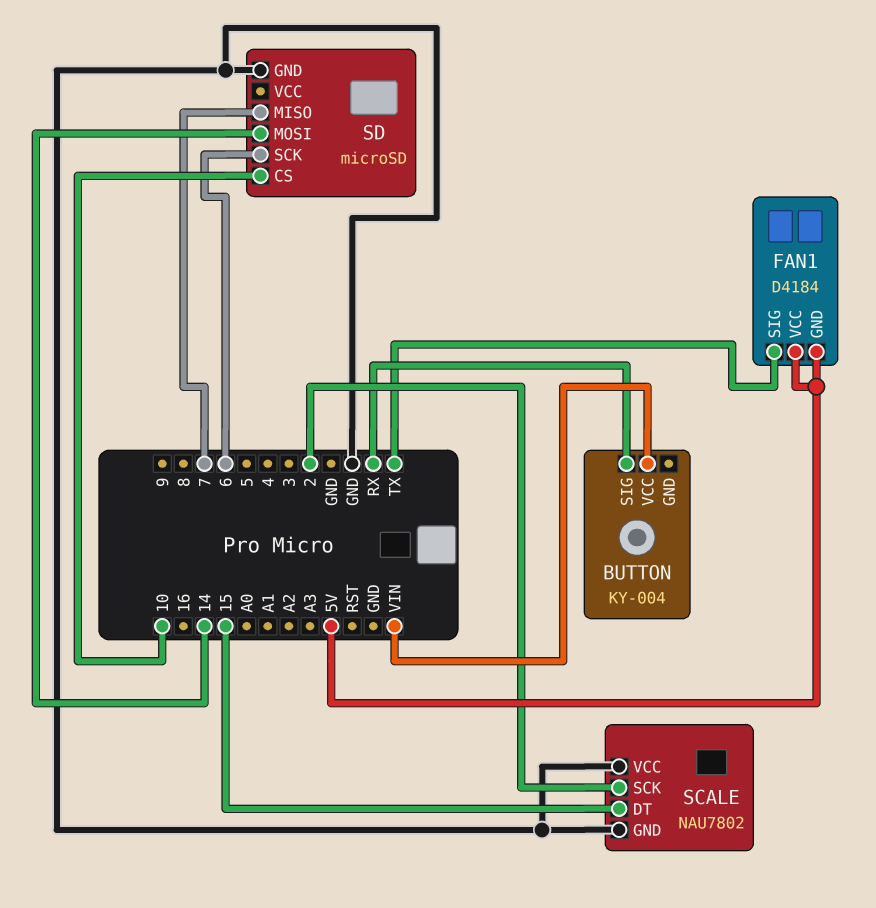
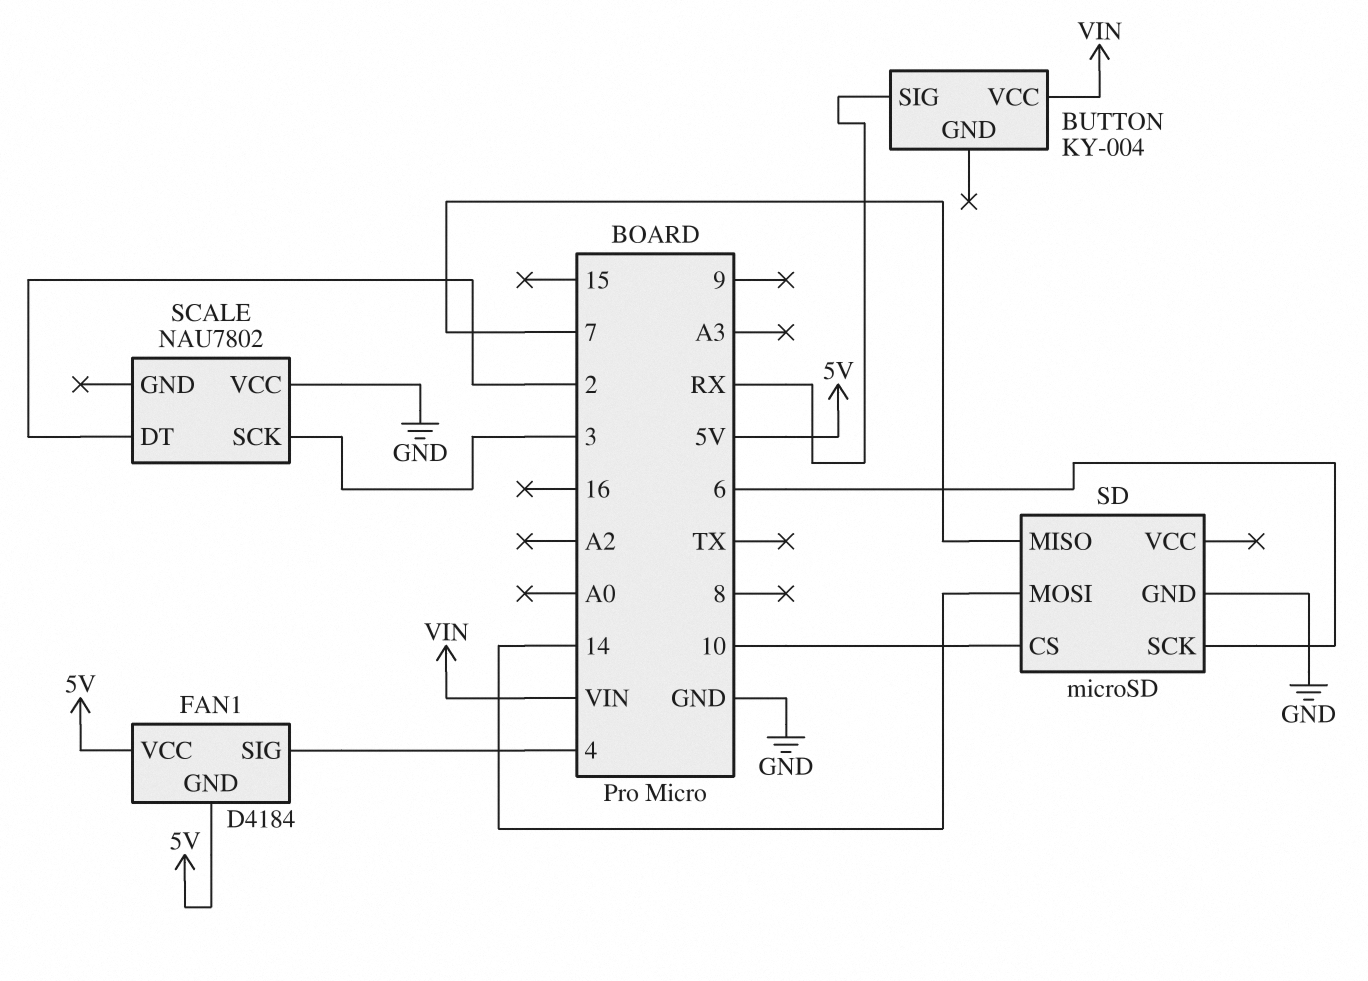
FAN1 pin SIG: TX -> 4
SCALE pin DT: 15 -> 2
SCALE pin GND: GND -> none
SCALE pin SCK: 2 -> 3

